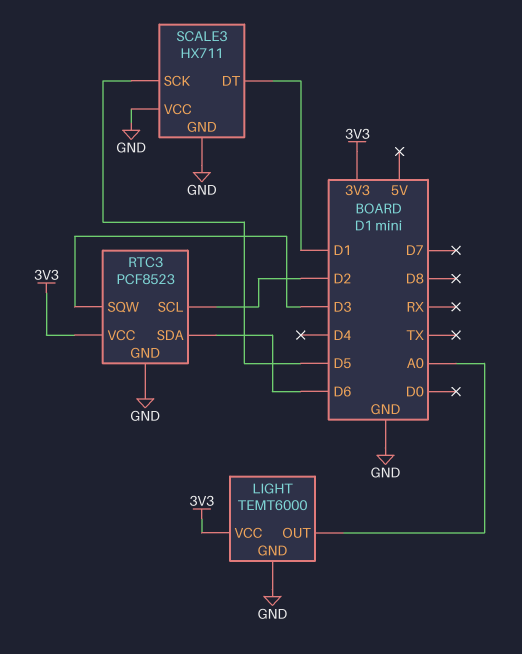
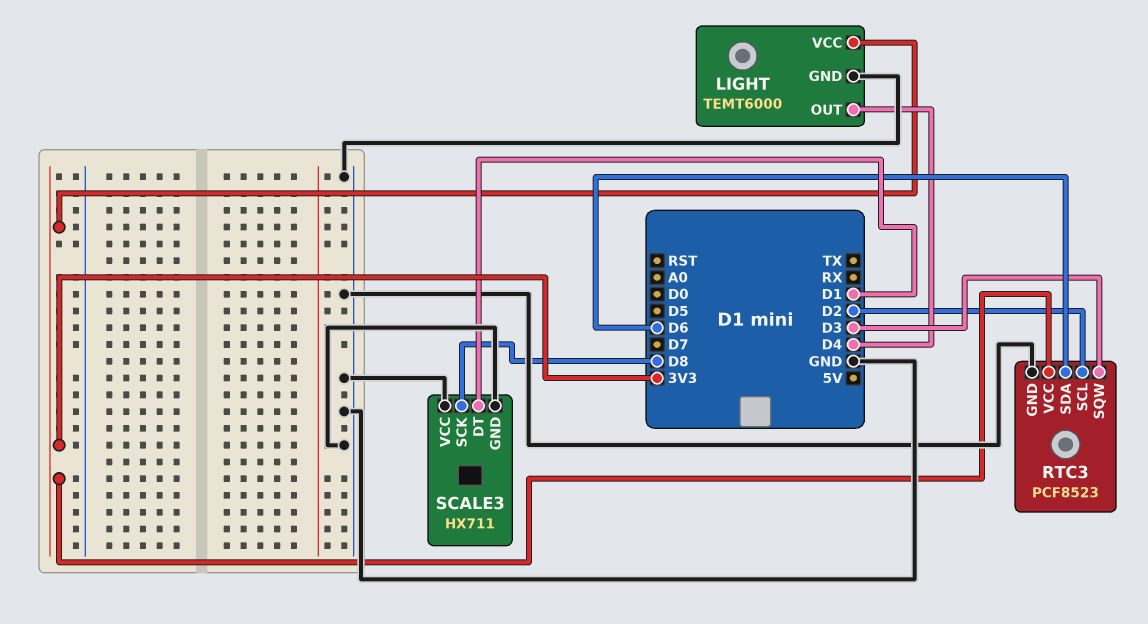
LIGHT pin OUT: A0 -> D4
SCALE3 pin SCK: D5 -> D8

